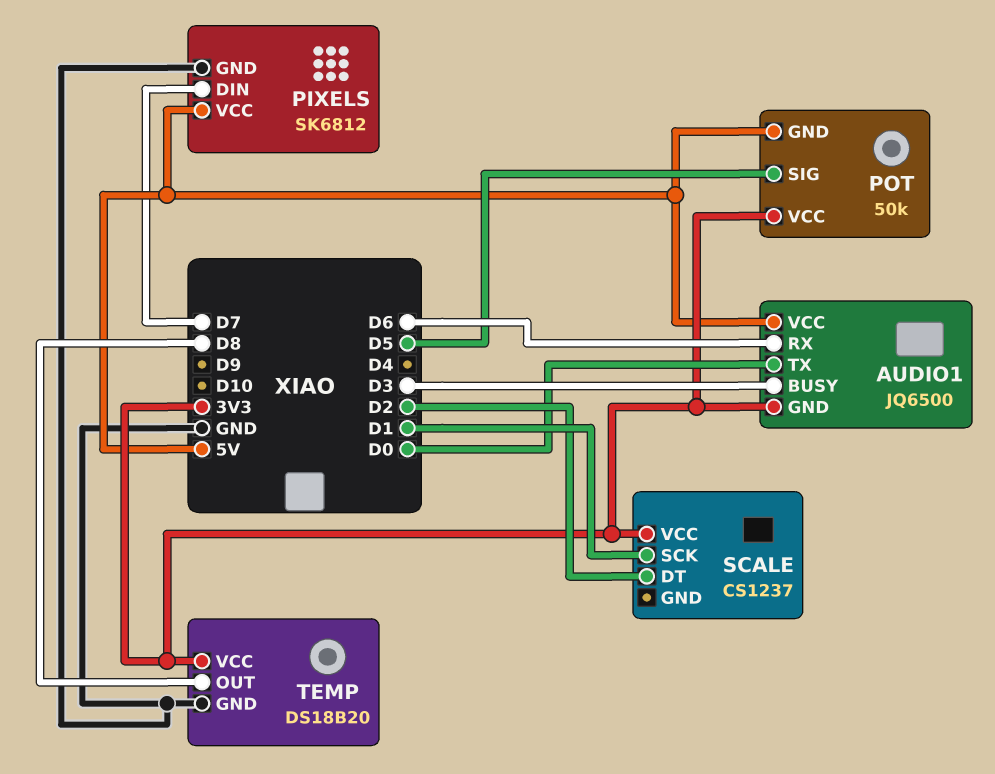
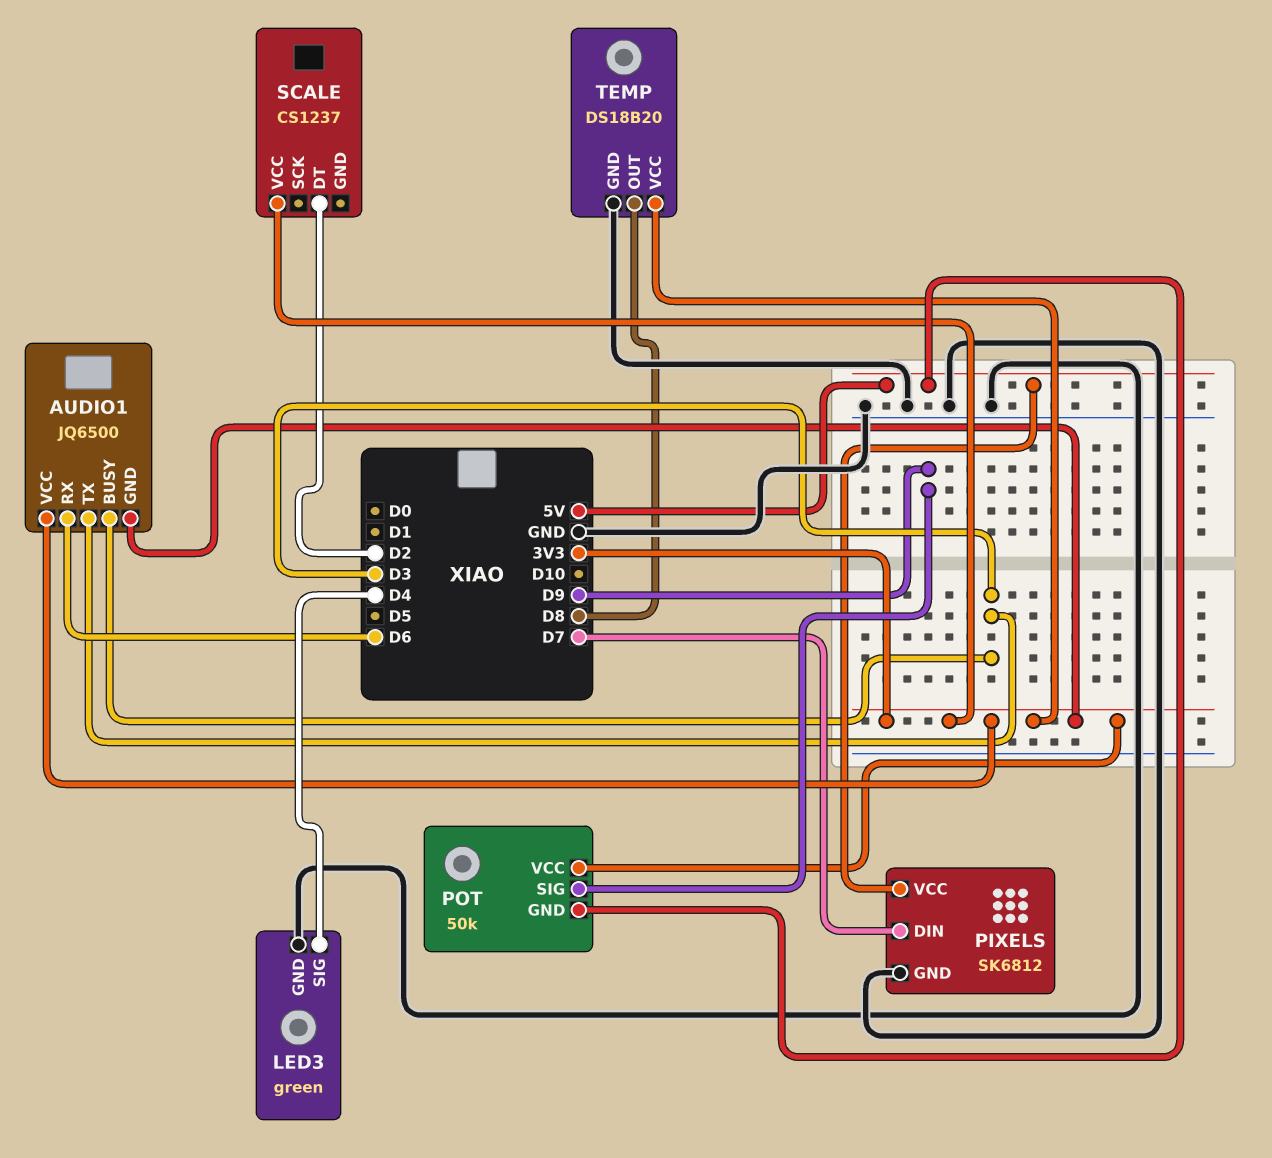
AUDIO1 pin TX: D0 -> D3
AUDIO1 pin VCC: 5V -> 3V3
LED3: none -> green
LED3 pin GND: none -> GND
LED3 pin SIG: none -> D4
POT pin SIG: D5 -> D9
SCALE pin SCK: D1 -> none

